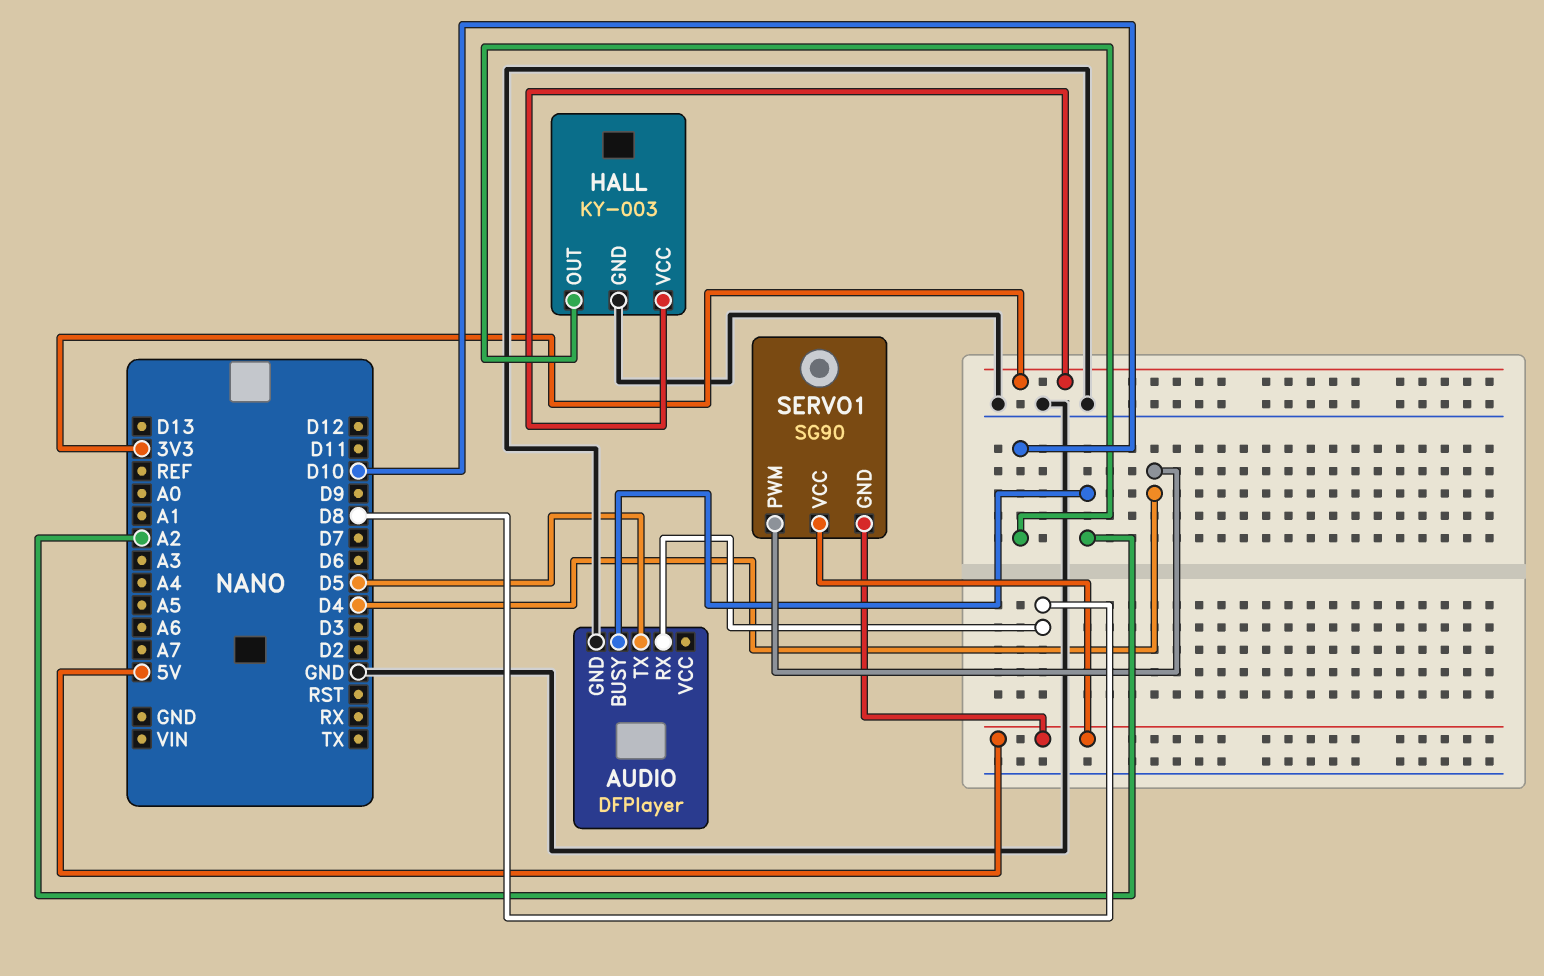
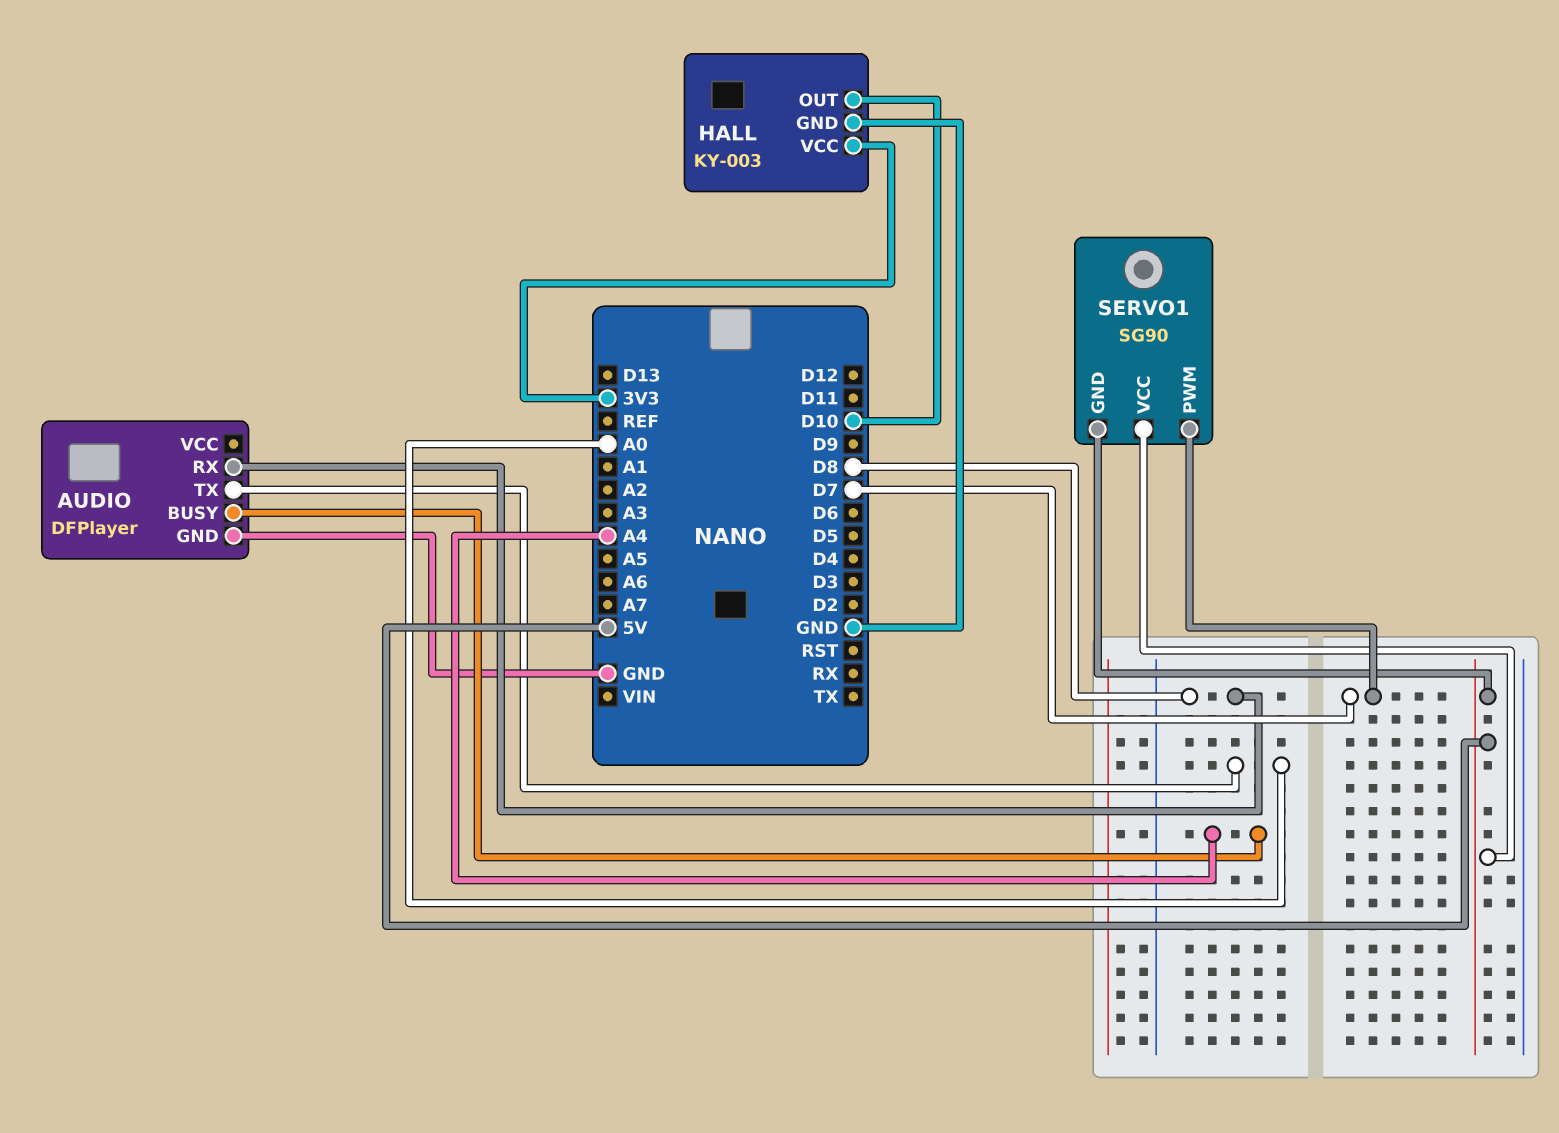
AUDIO pin BUSY: A2 -> A4
AUDIO pin TX: D5 -> A0
SERVO1 pin PWM: D4 -> D7

